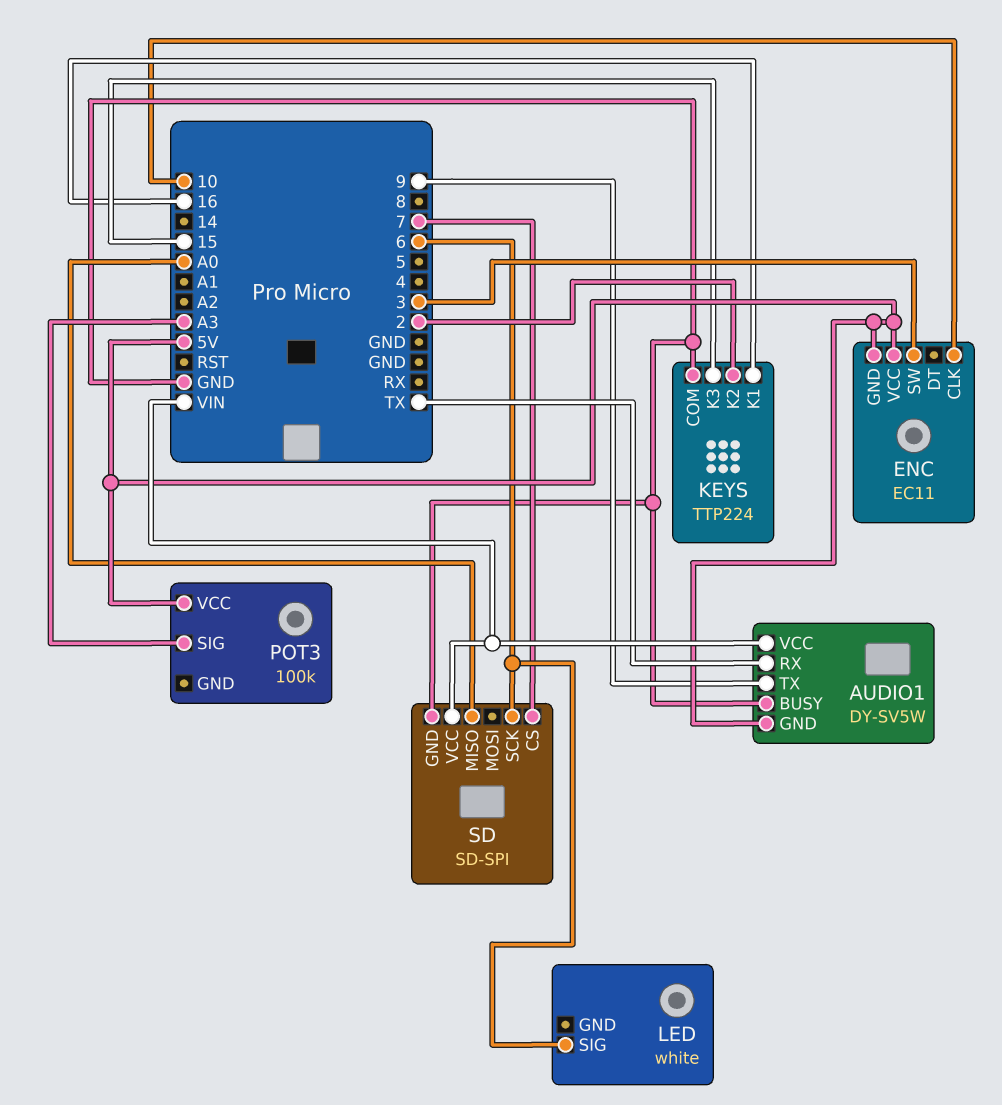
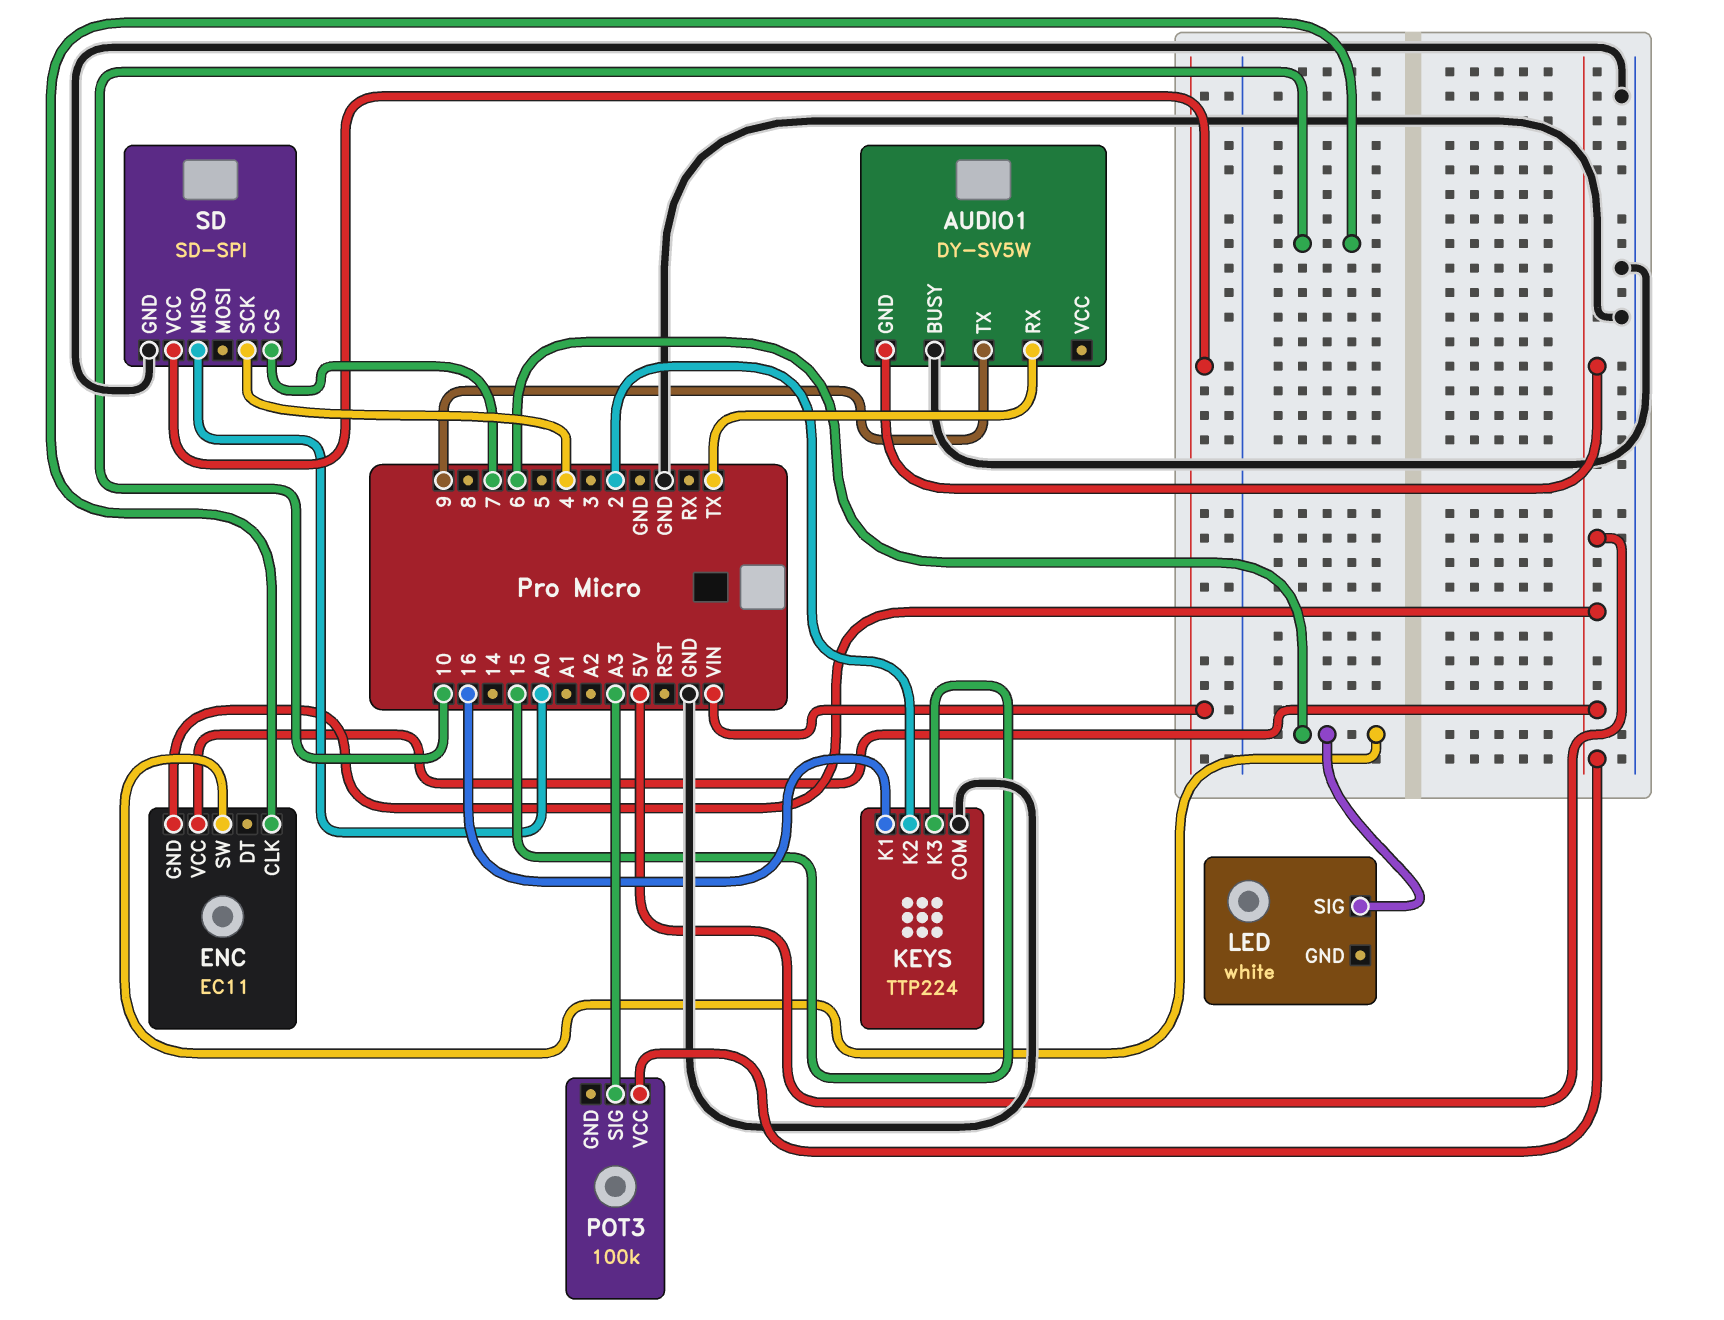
AUDIO1 pin VCC: VIN -> none
ENC pin SW: 3 -> 6
SD pin SCK: 6 -> 4

